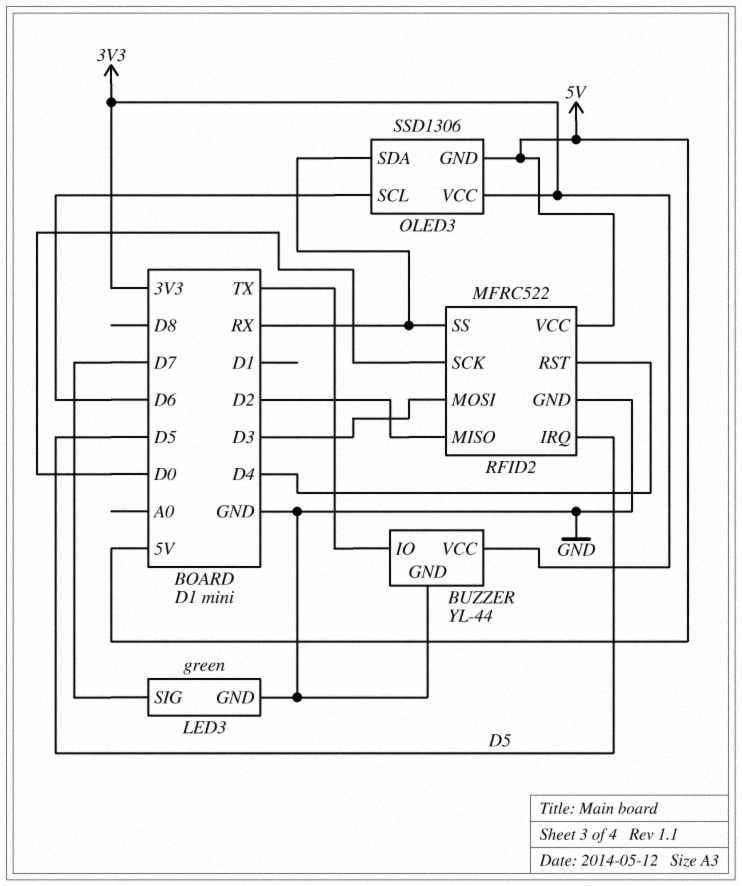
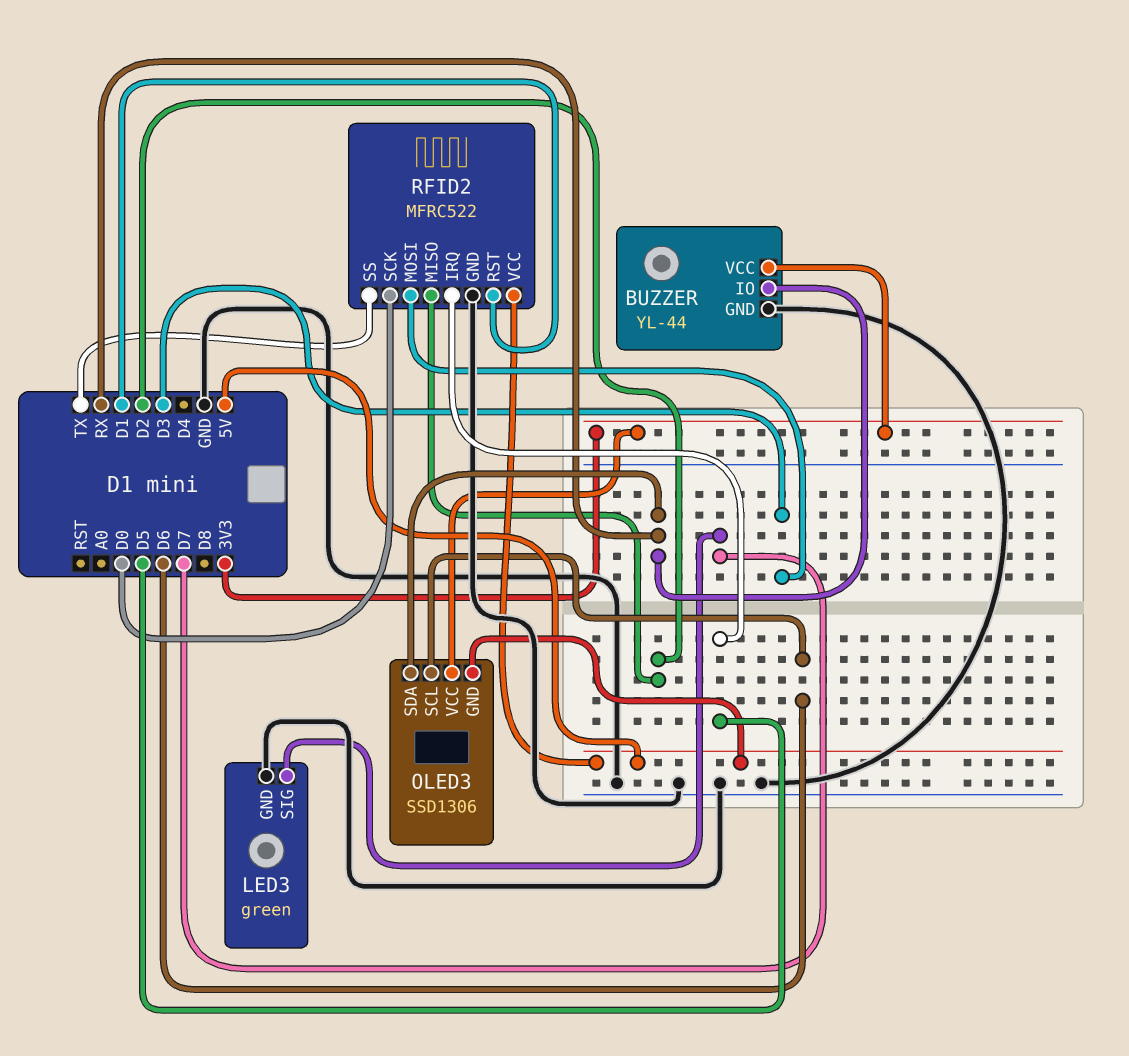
BUZZER pin IO: TX -> RX
RFID2 pin RST: D4 -> D1
RFID2 pin SS: RX -> TX

